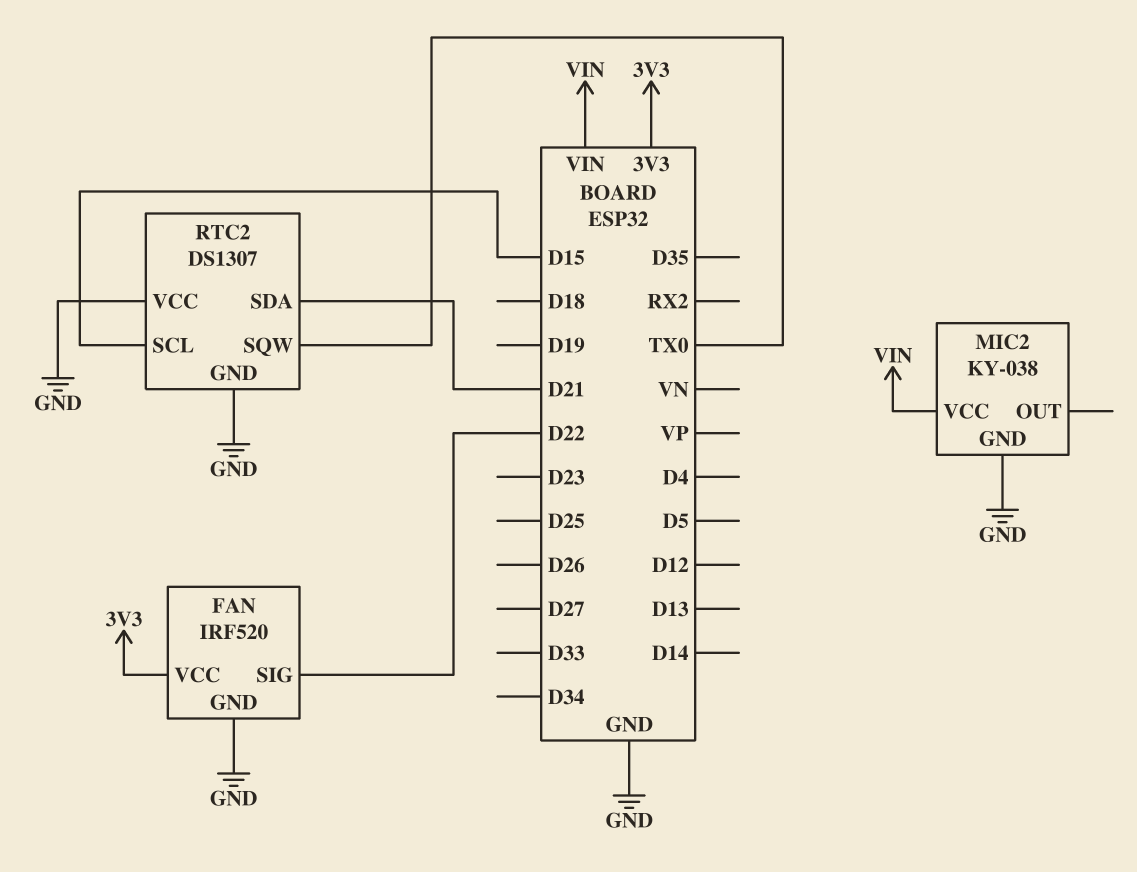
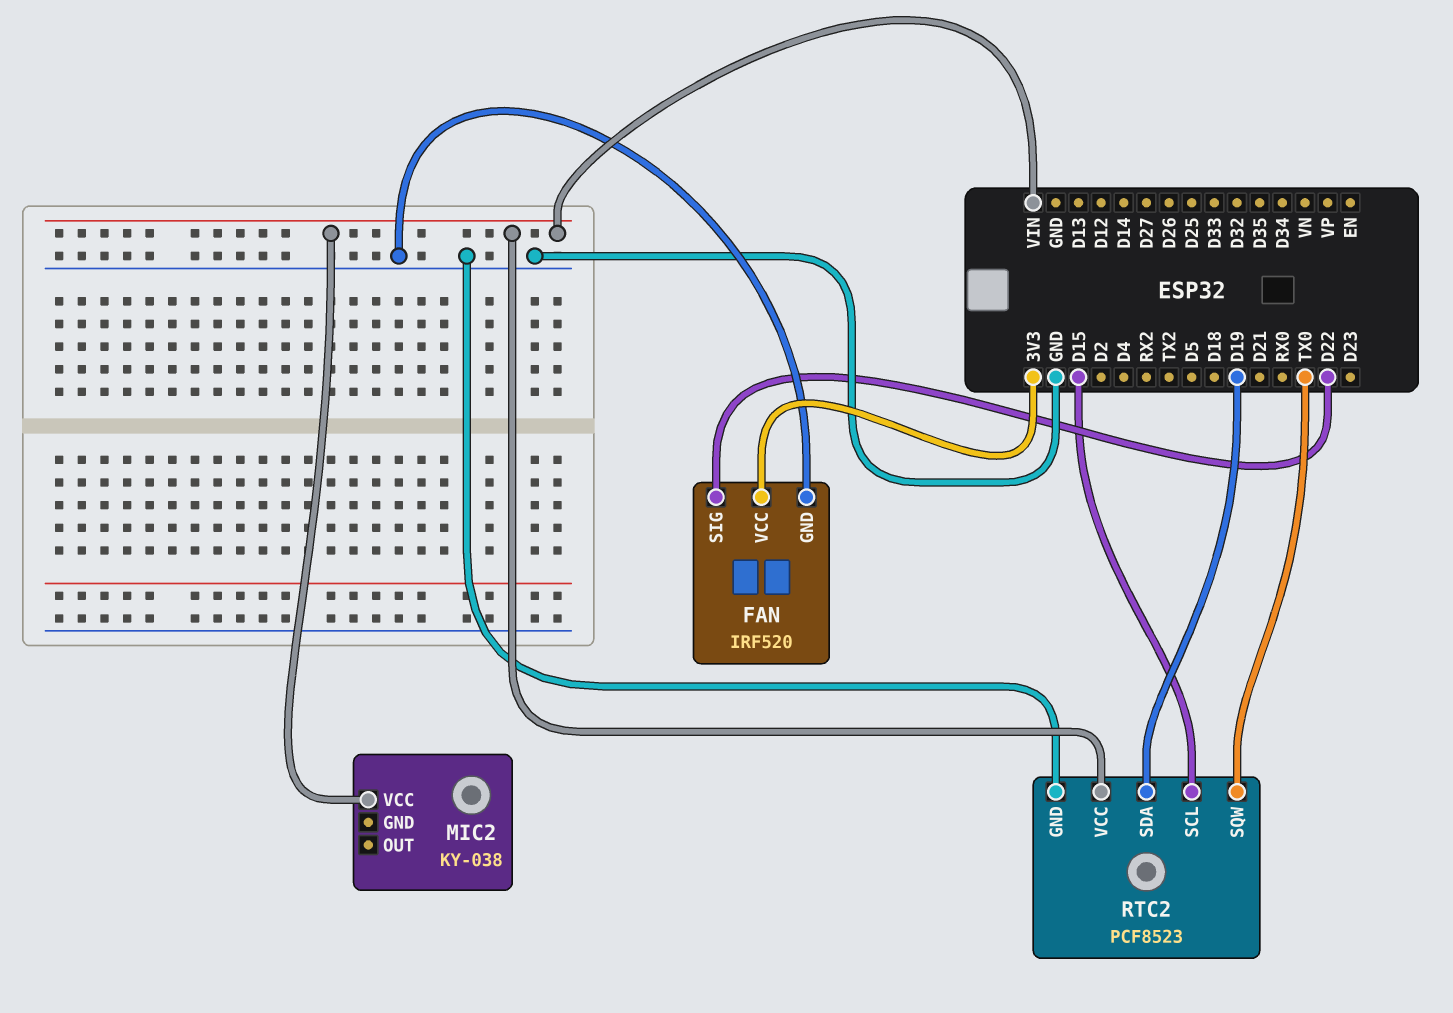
MIC2 pin GND: GND -> none
RTC2: DS1307 -> PCF8523
RTC2 pin SDA: D21 -> D19
RTC2 pin VCC: GND -> VIN

